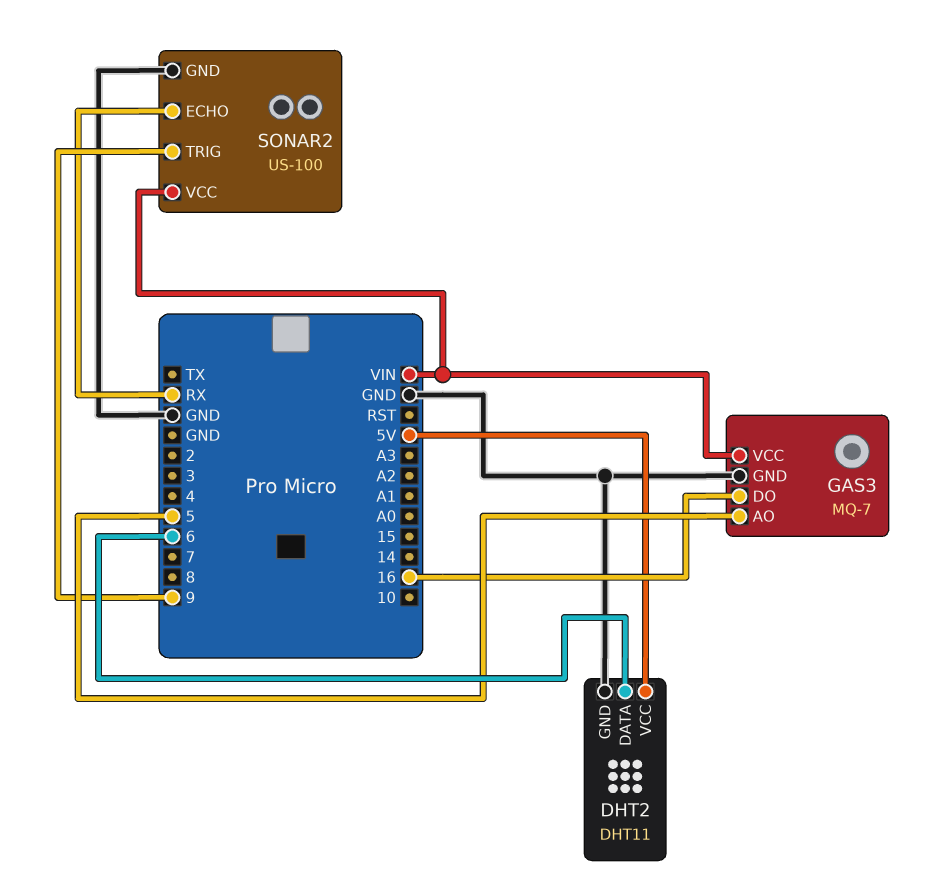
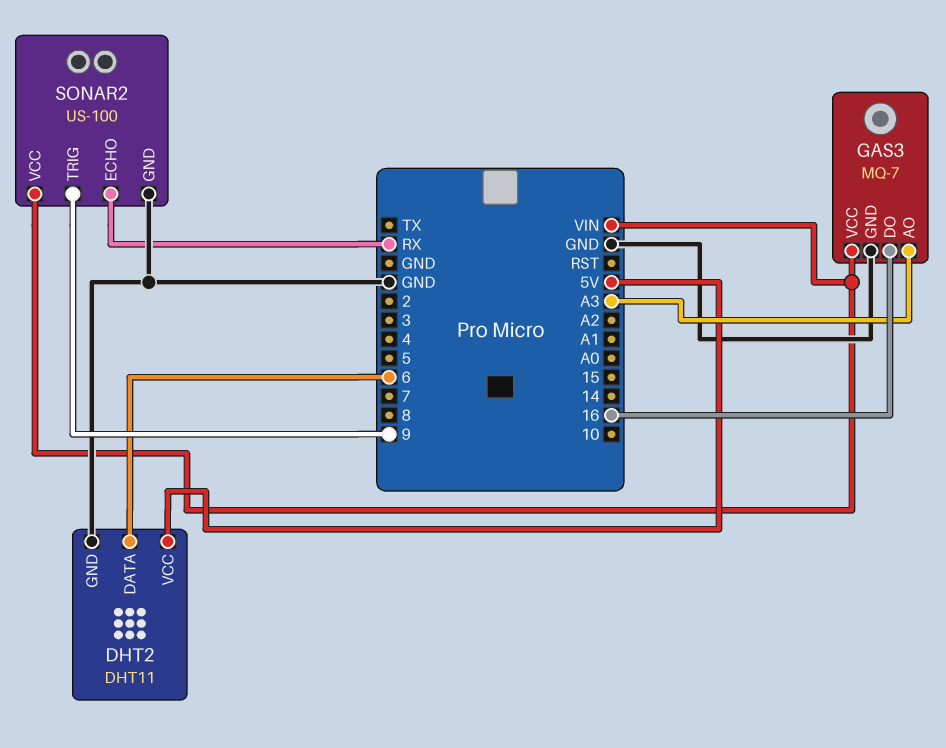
GAS3 pin AO: 5 -> A3

